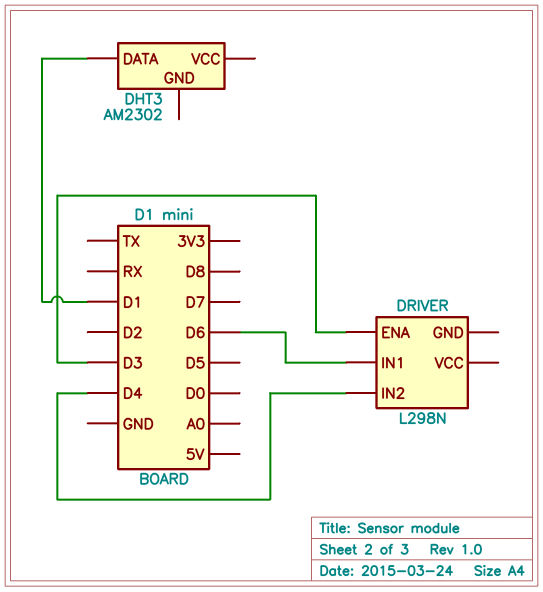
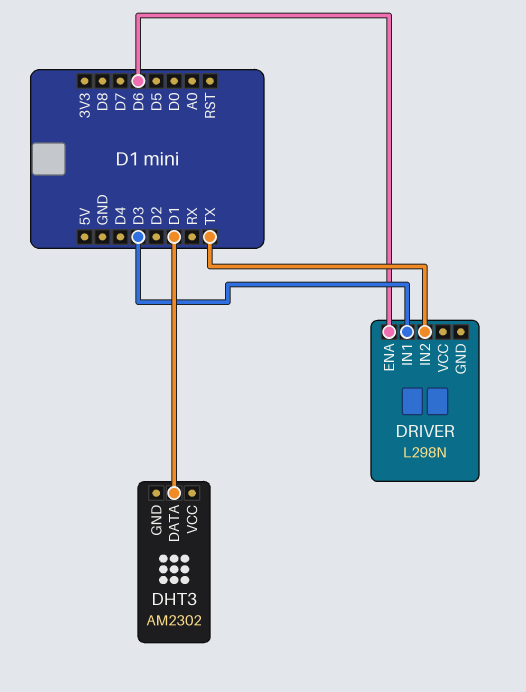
DRIVER pin ENA: D3 -> D6
DRIVER pin IN1: D6 -> D3
DRIVER pin IN2: D4 -> TX

